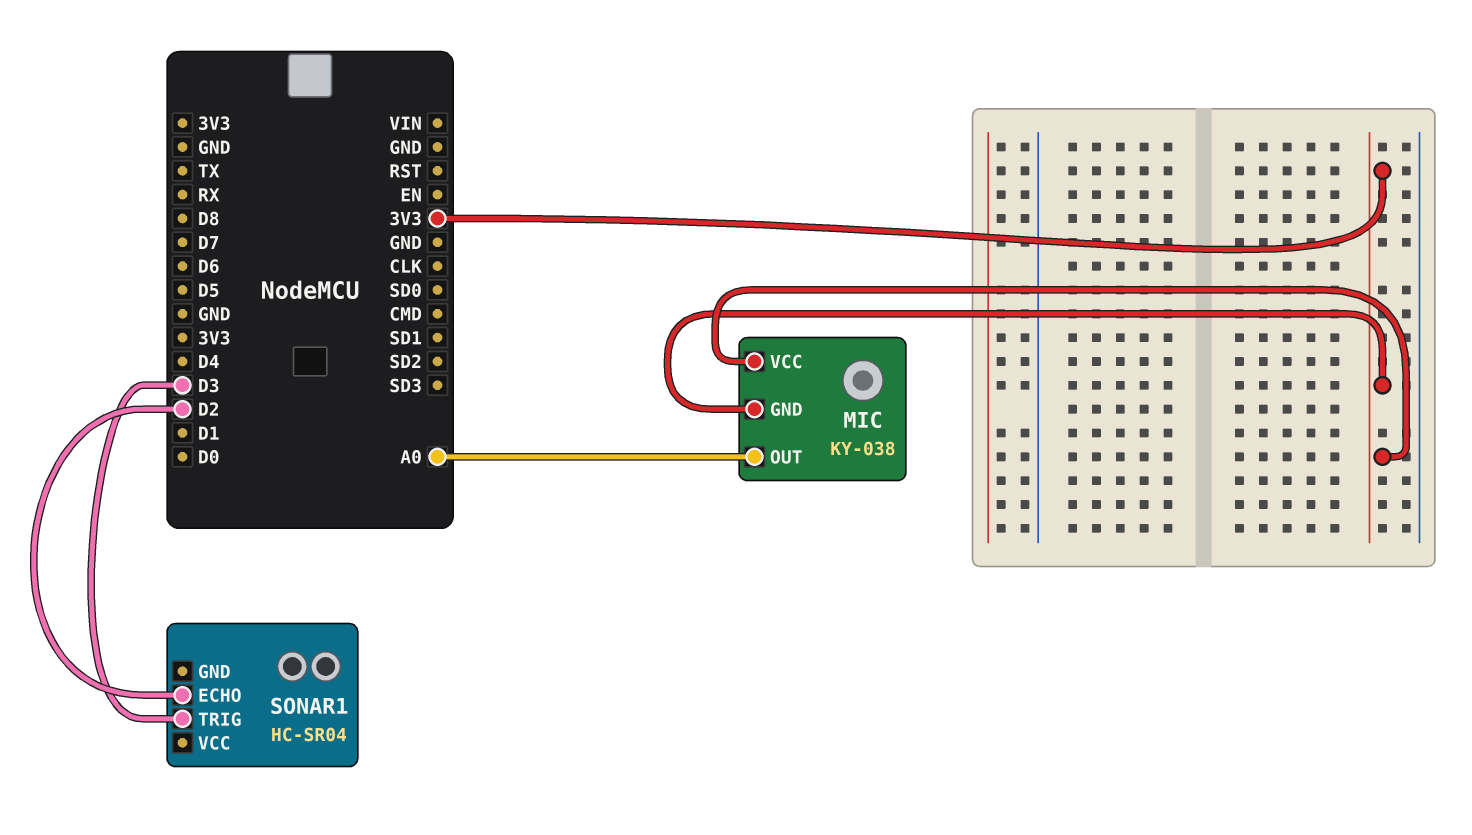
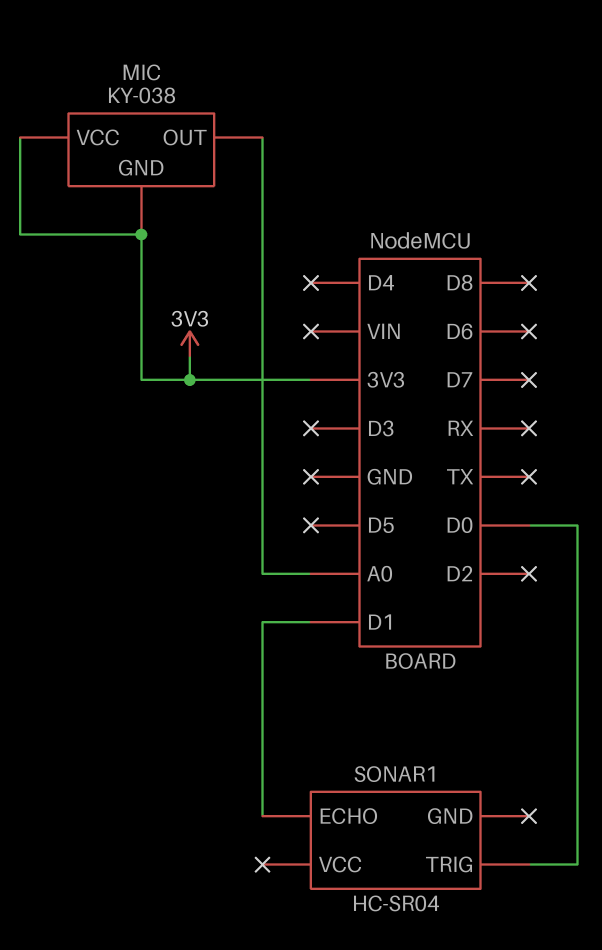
SONAR1 pin ECHO: D2 -> D1
SONAR1 pin TRIG: D3 -> D0

